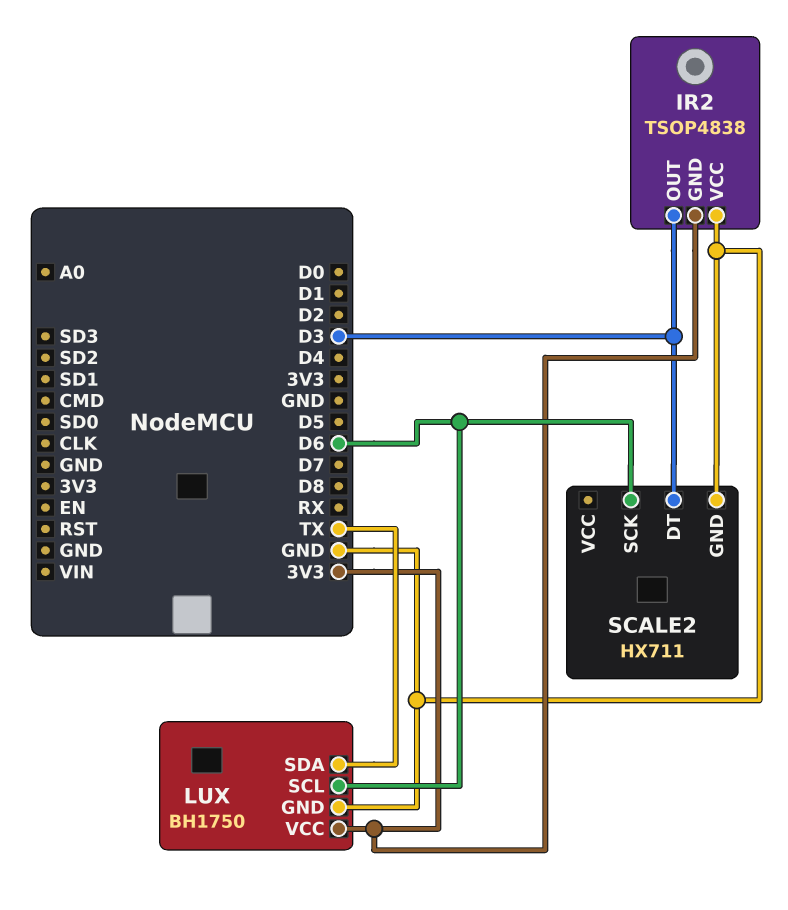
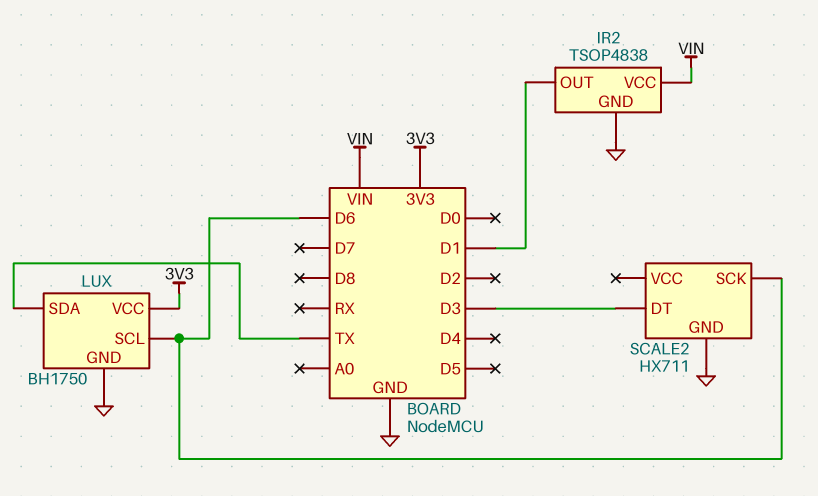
IR2 pin GND: 3V3 -> GND
IR2 pin OUT: D3 -> D1
IR2 pin VCC: GND -> VIN

